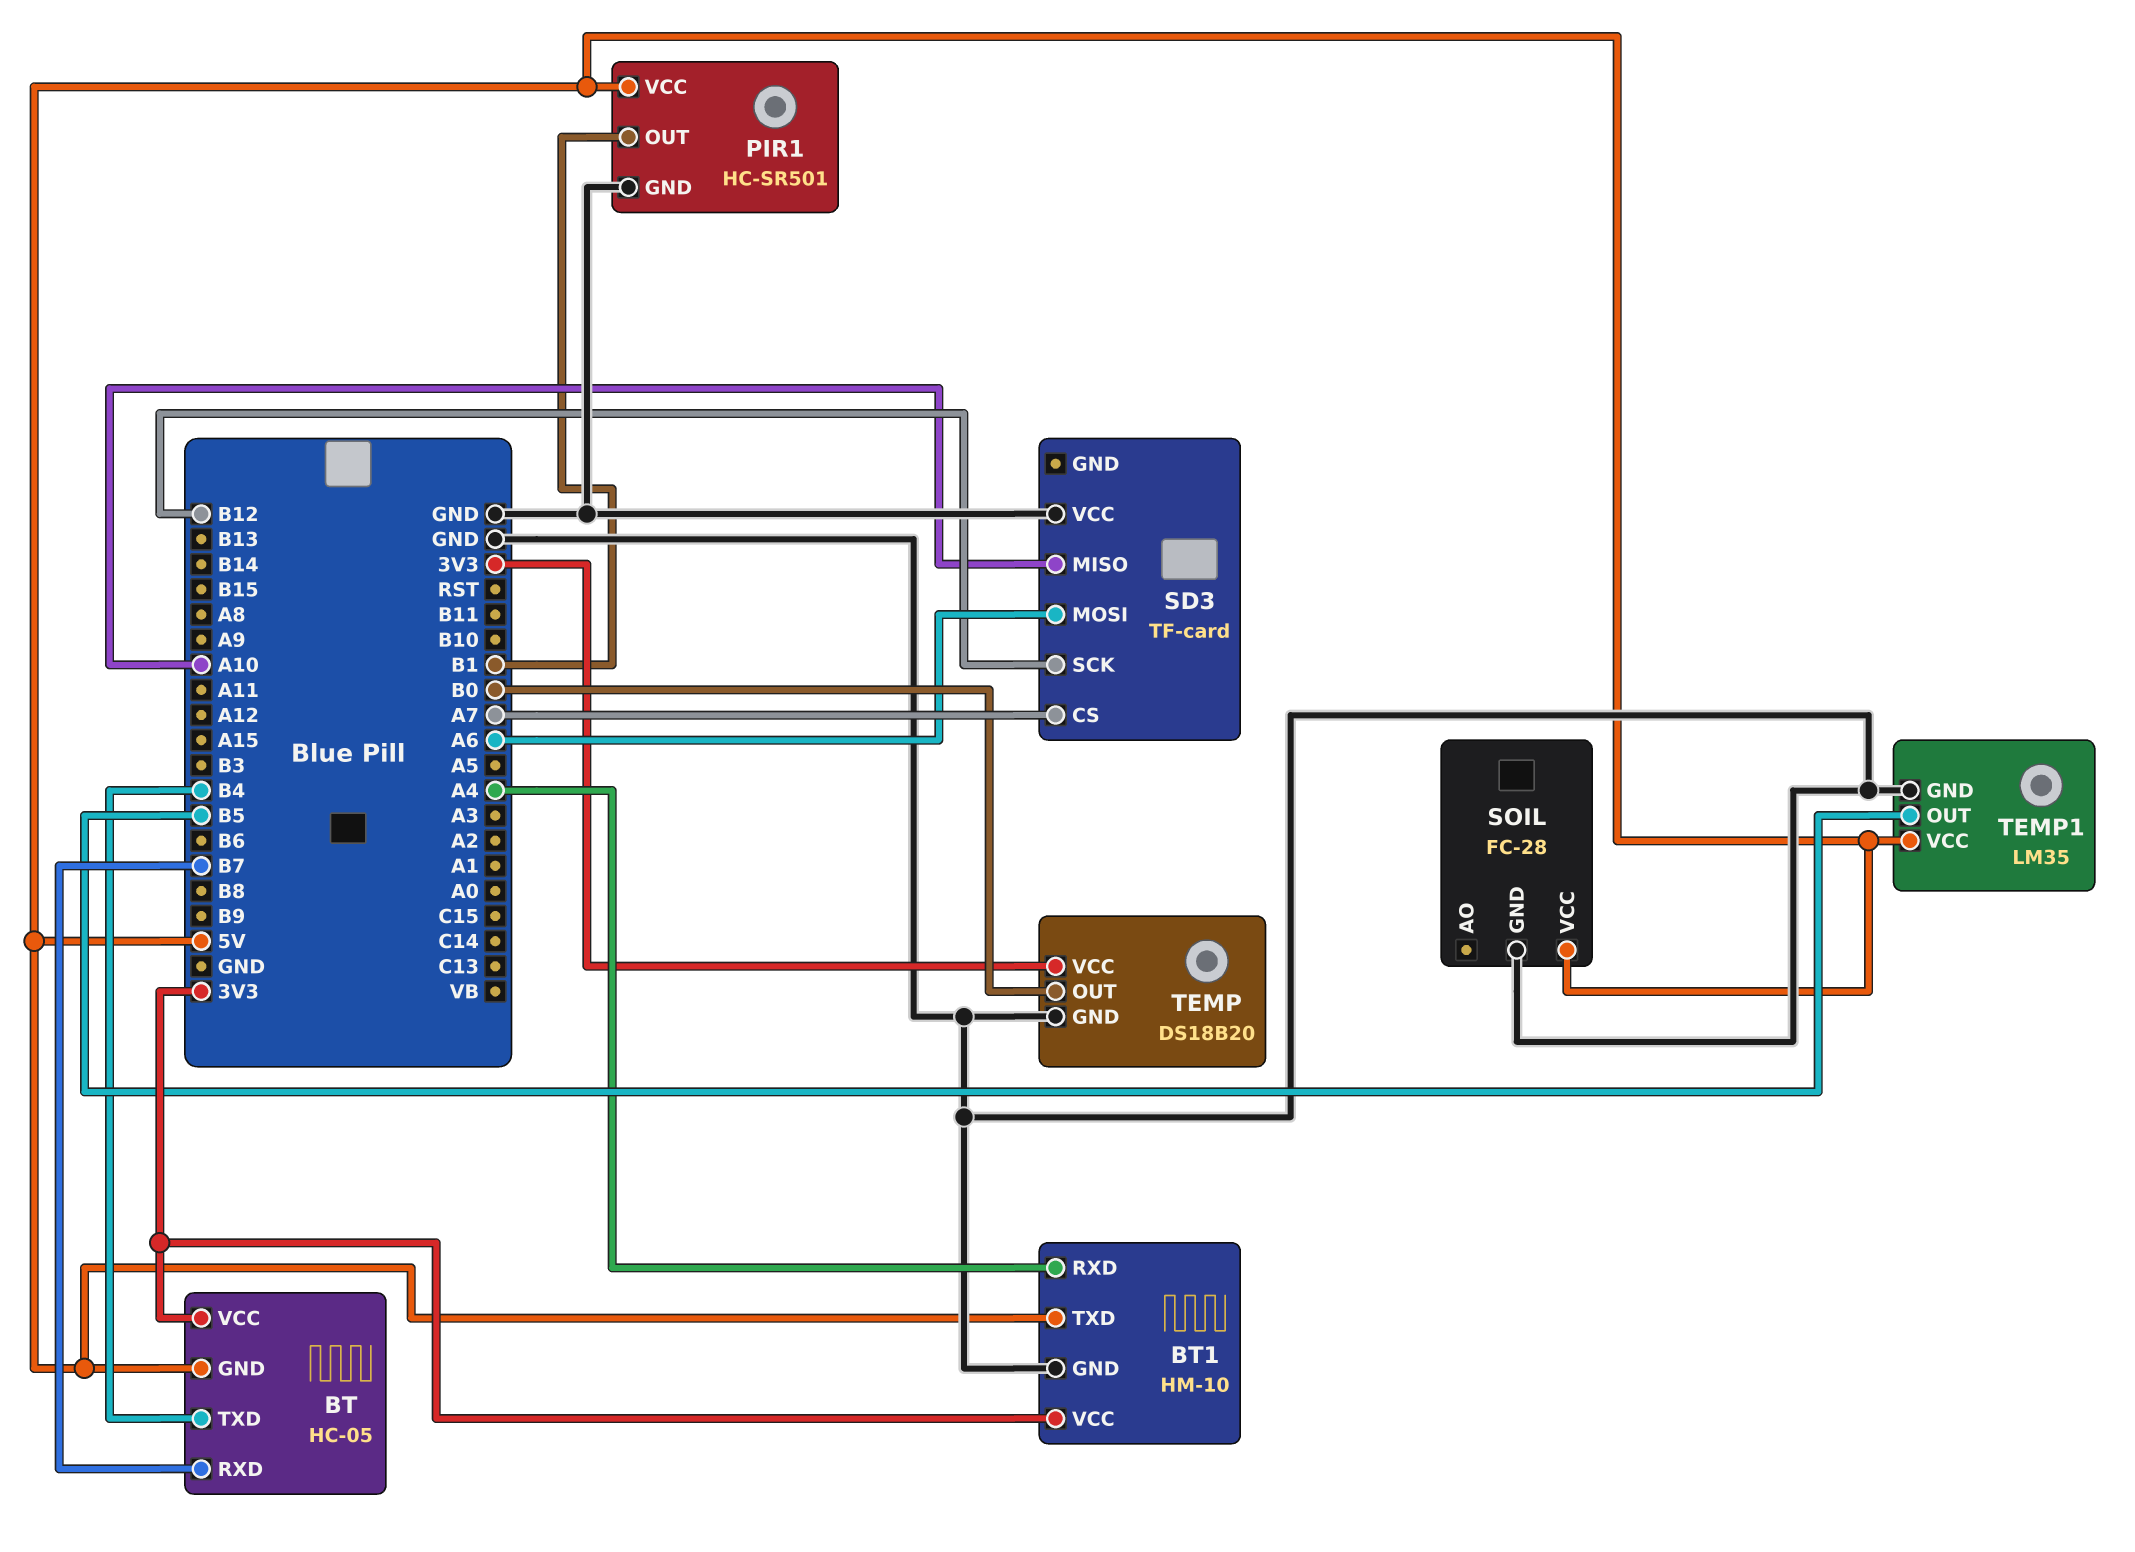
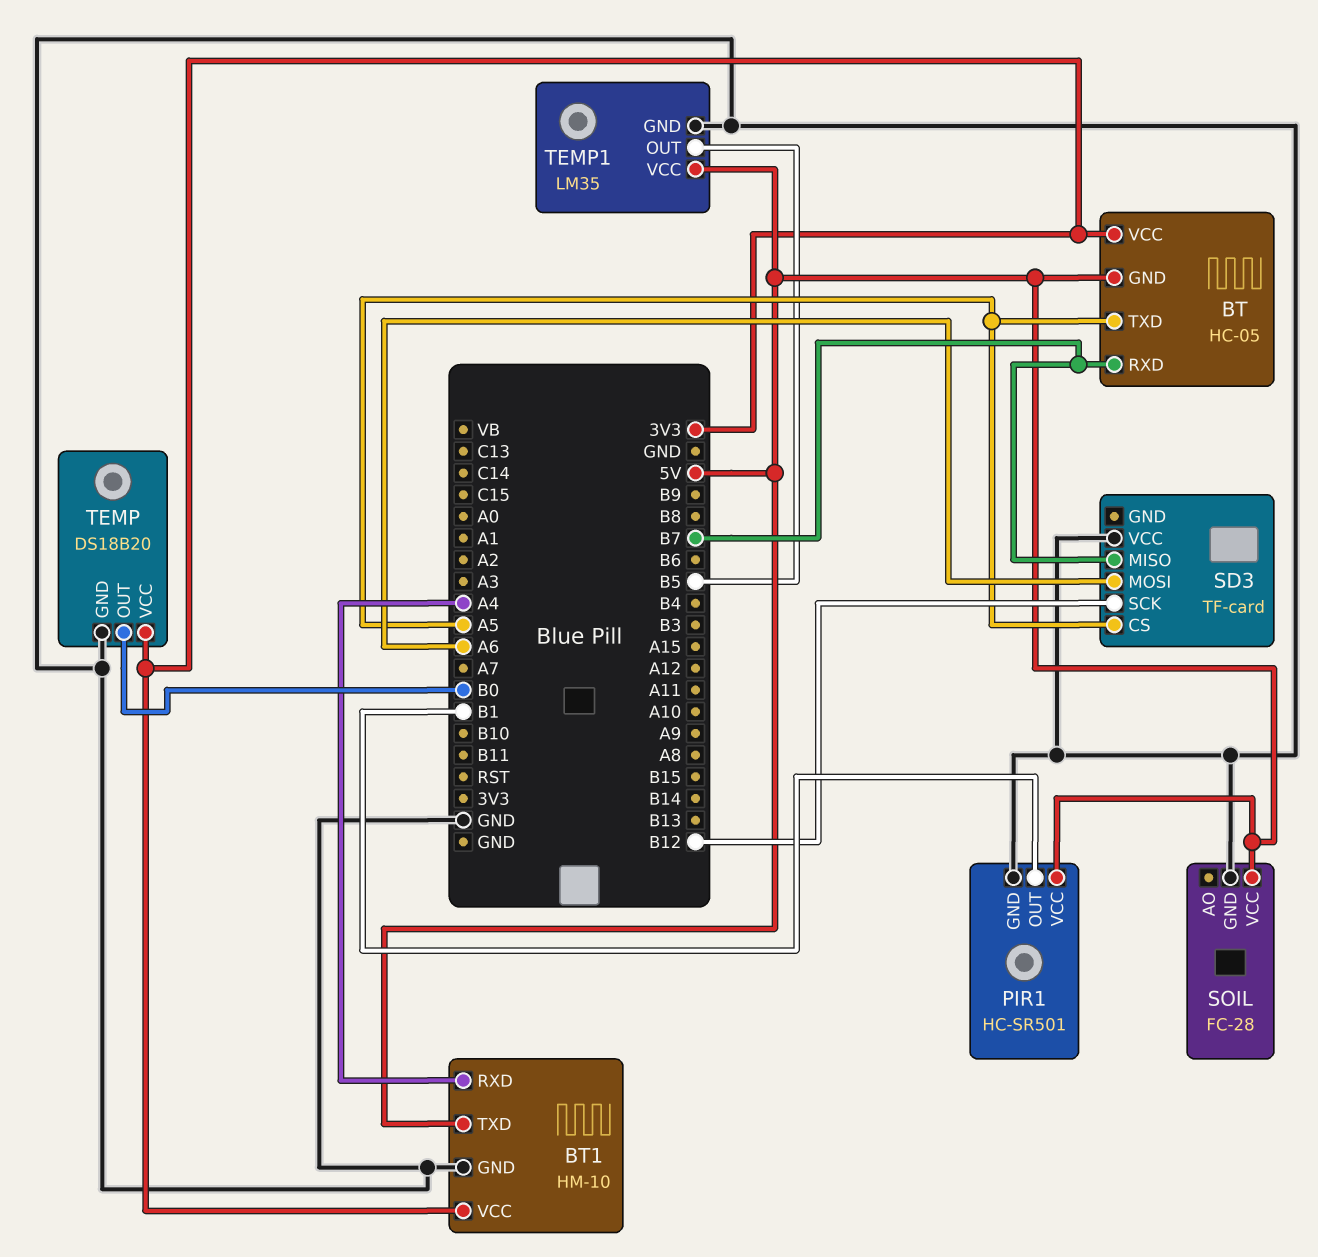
BT pin TXD: B4 -> A5
SD3 pin CS: A7 -> A5
SD3 pin MISO: A10 -> B7

